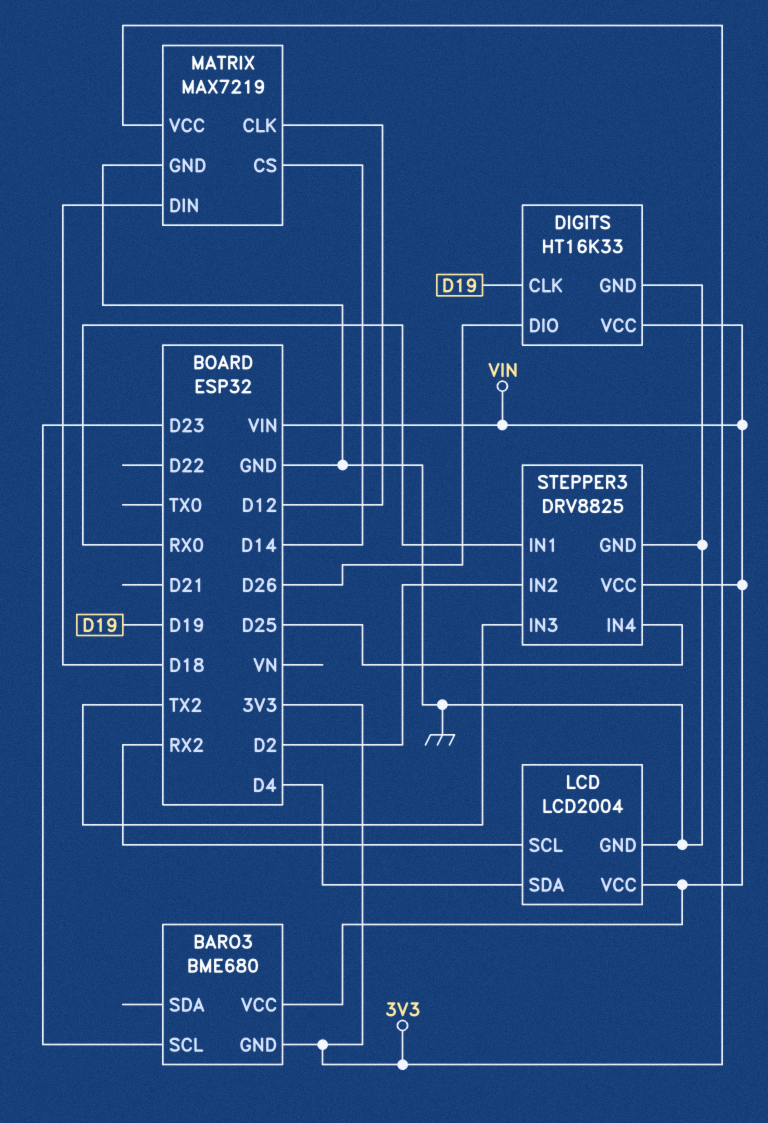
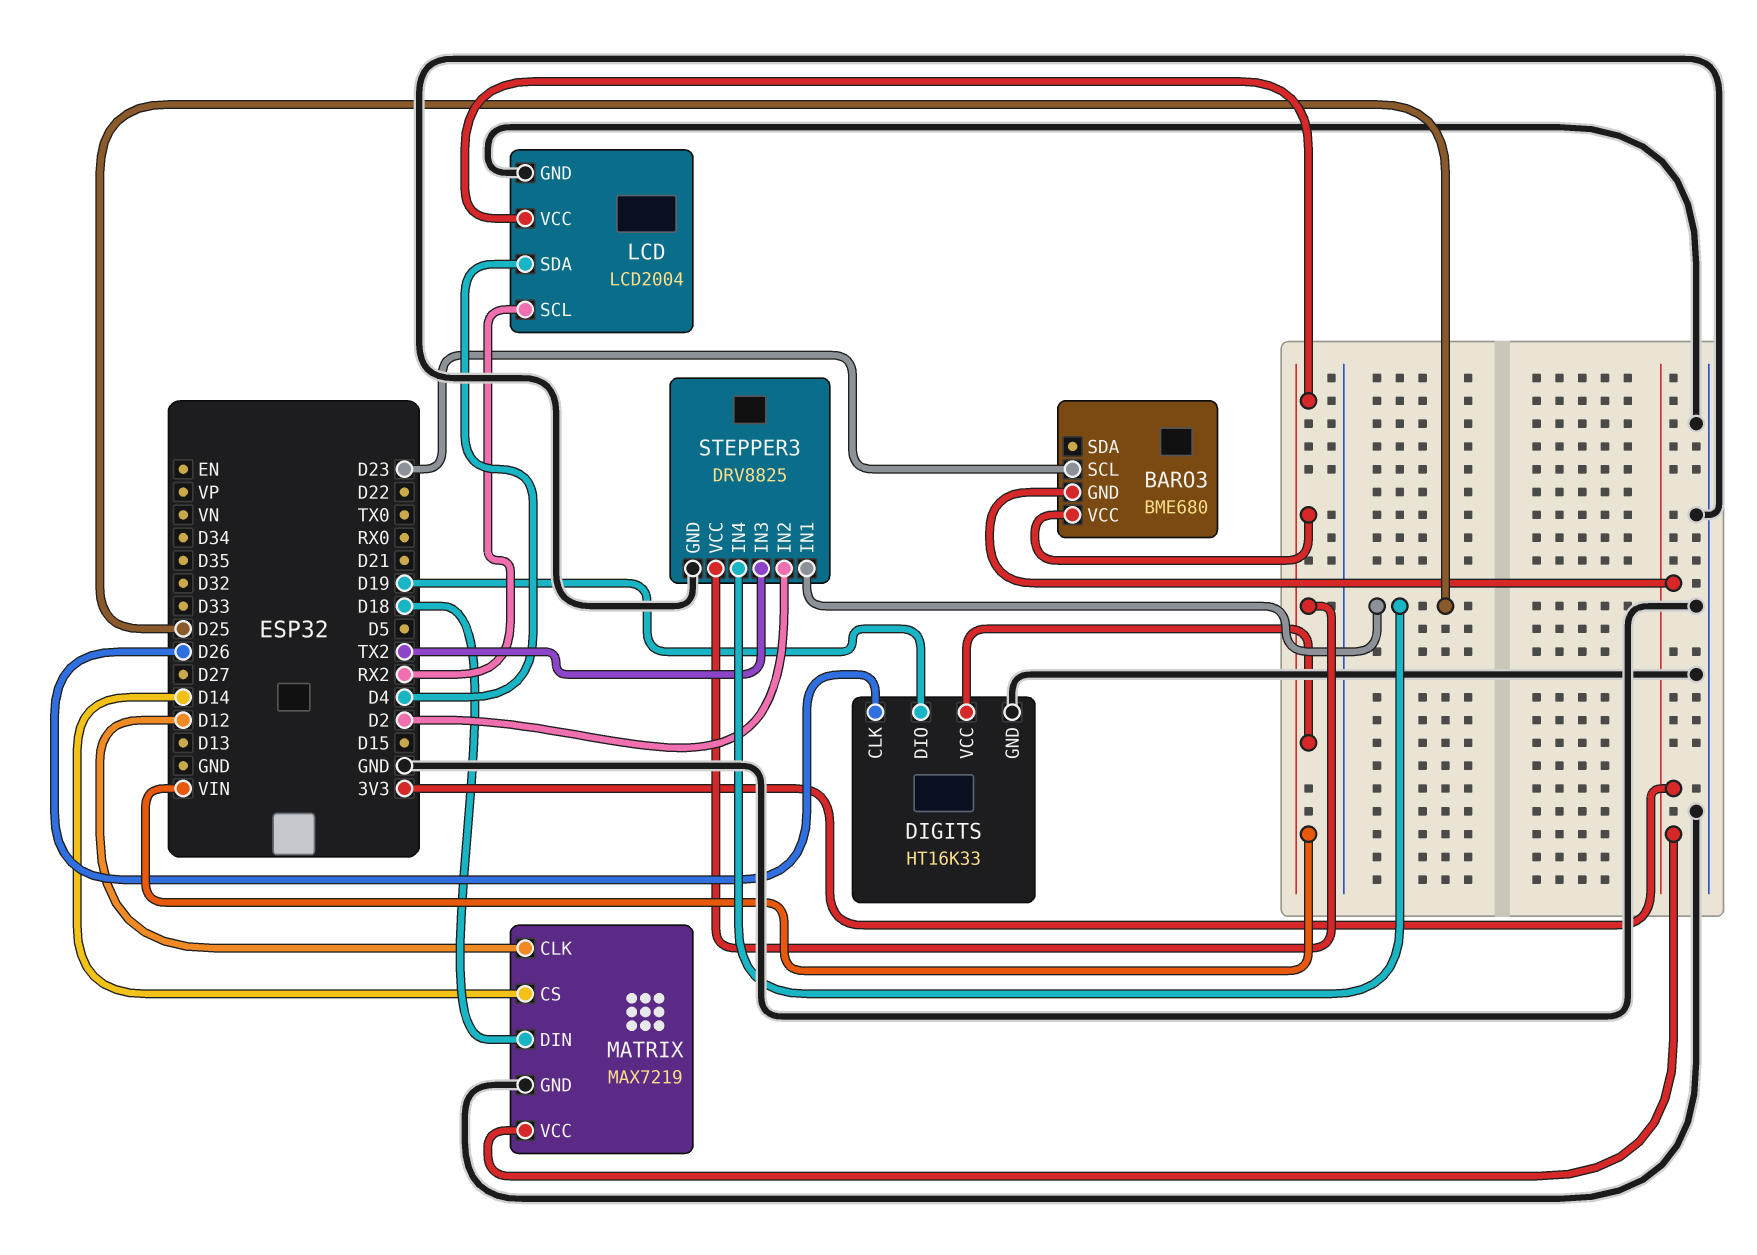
DIGITS pin CLK: D19 -> D26
DIGITS pin DIO: D26 -> D19
STEPPER3 pin IN1: RX0 -> D25

